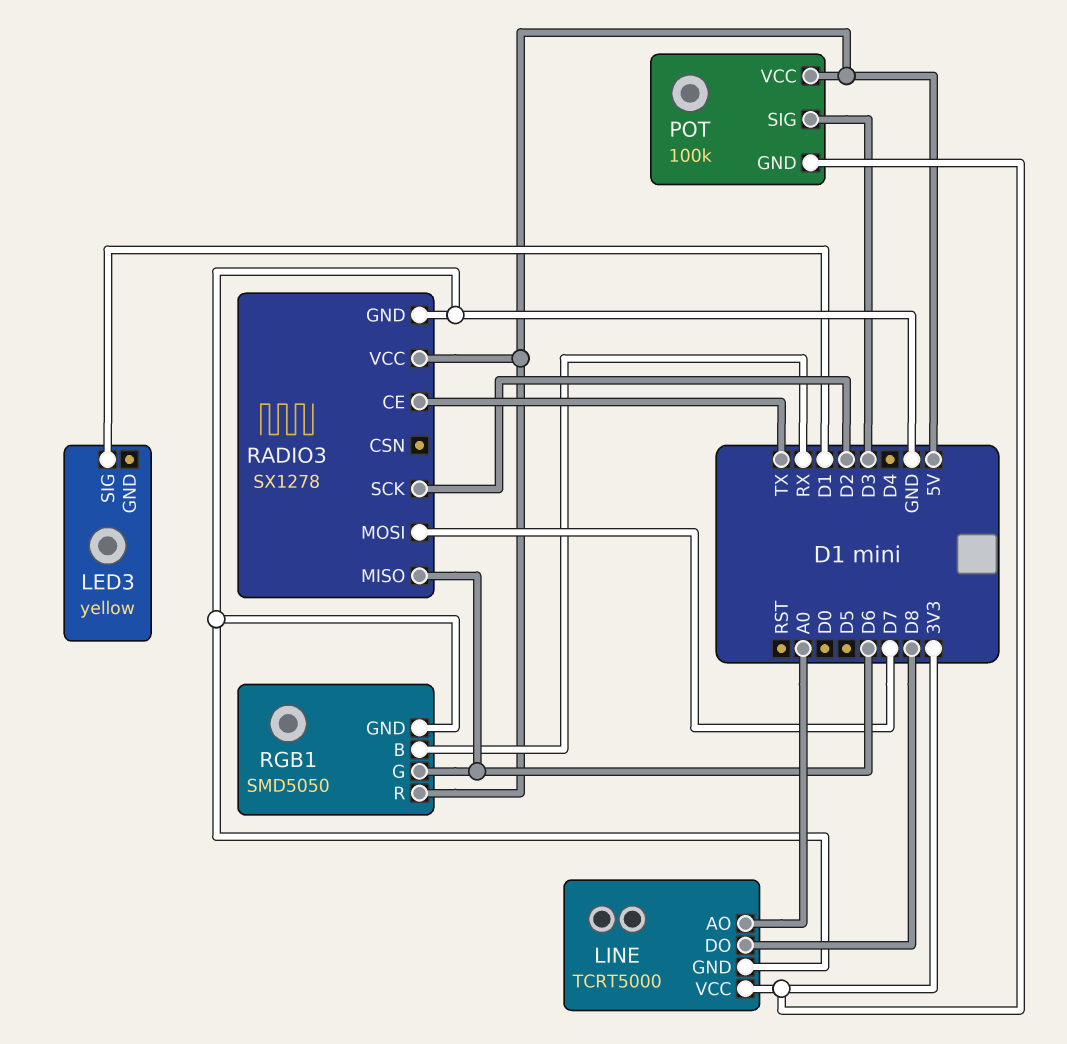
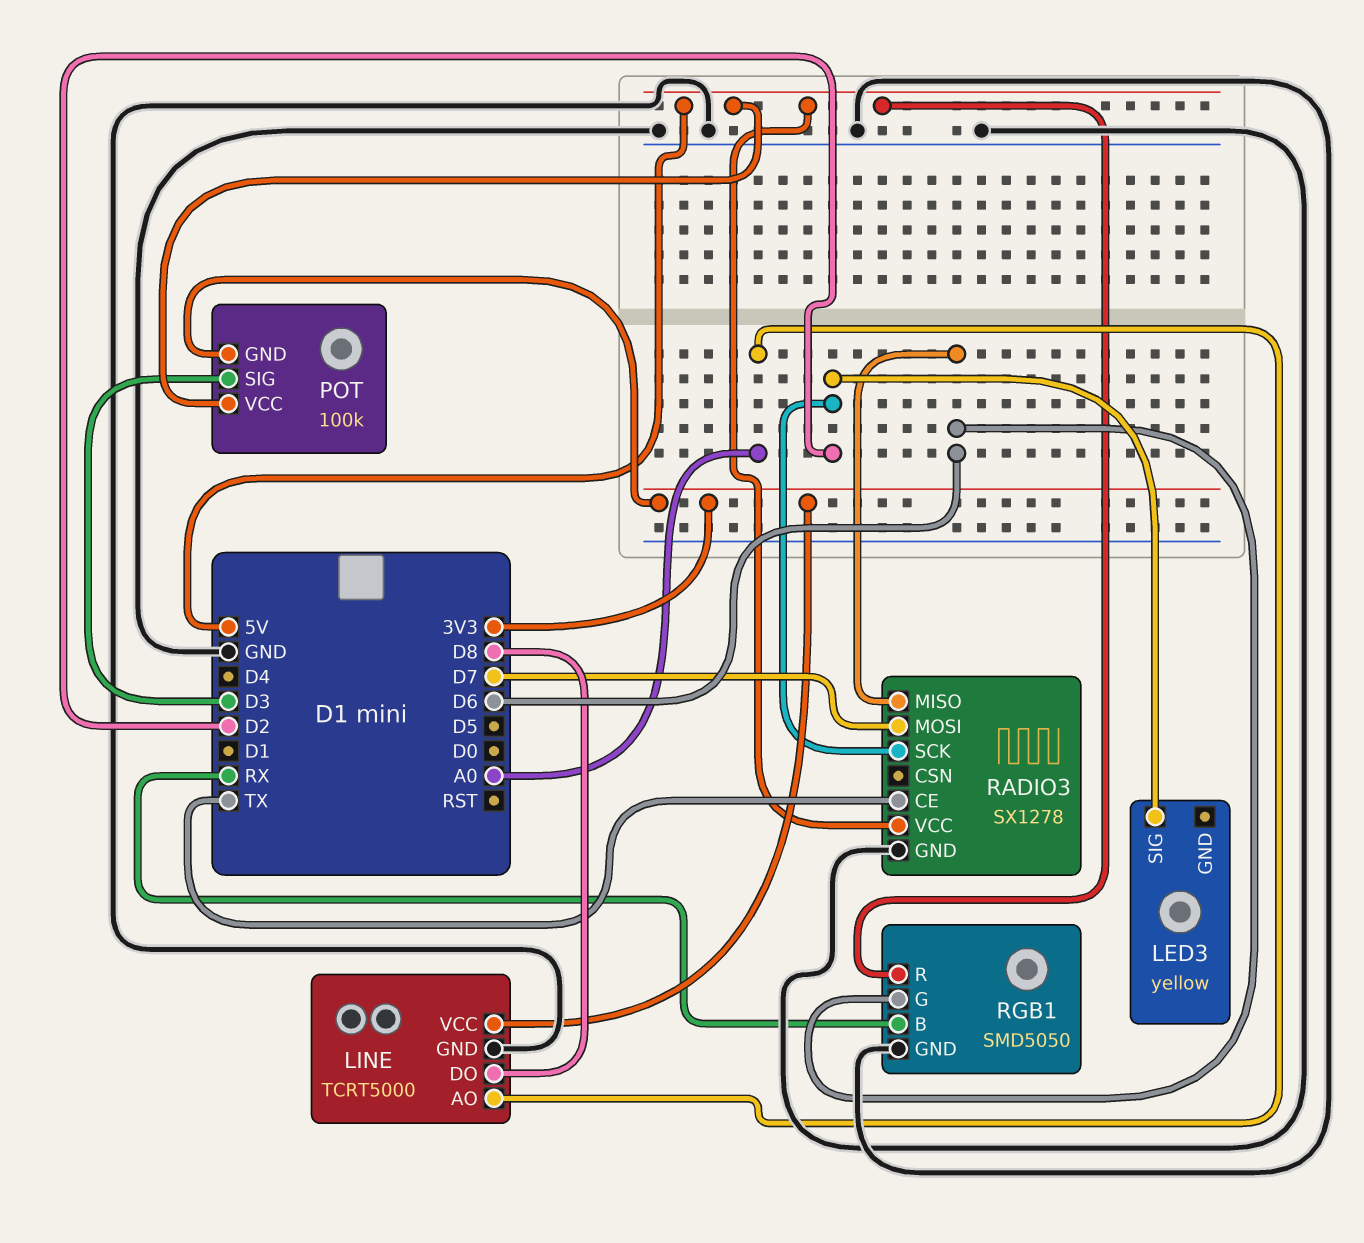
LED3 pin SIG: D1 -> D2

